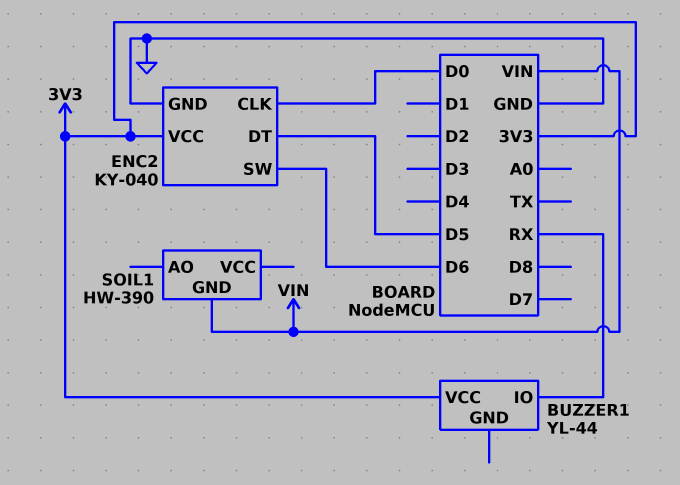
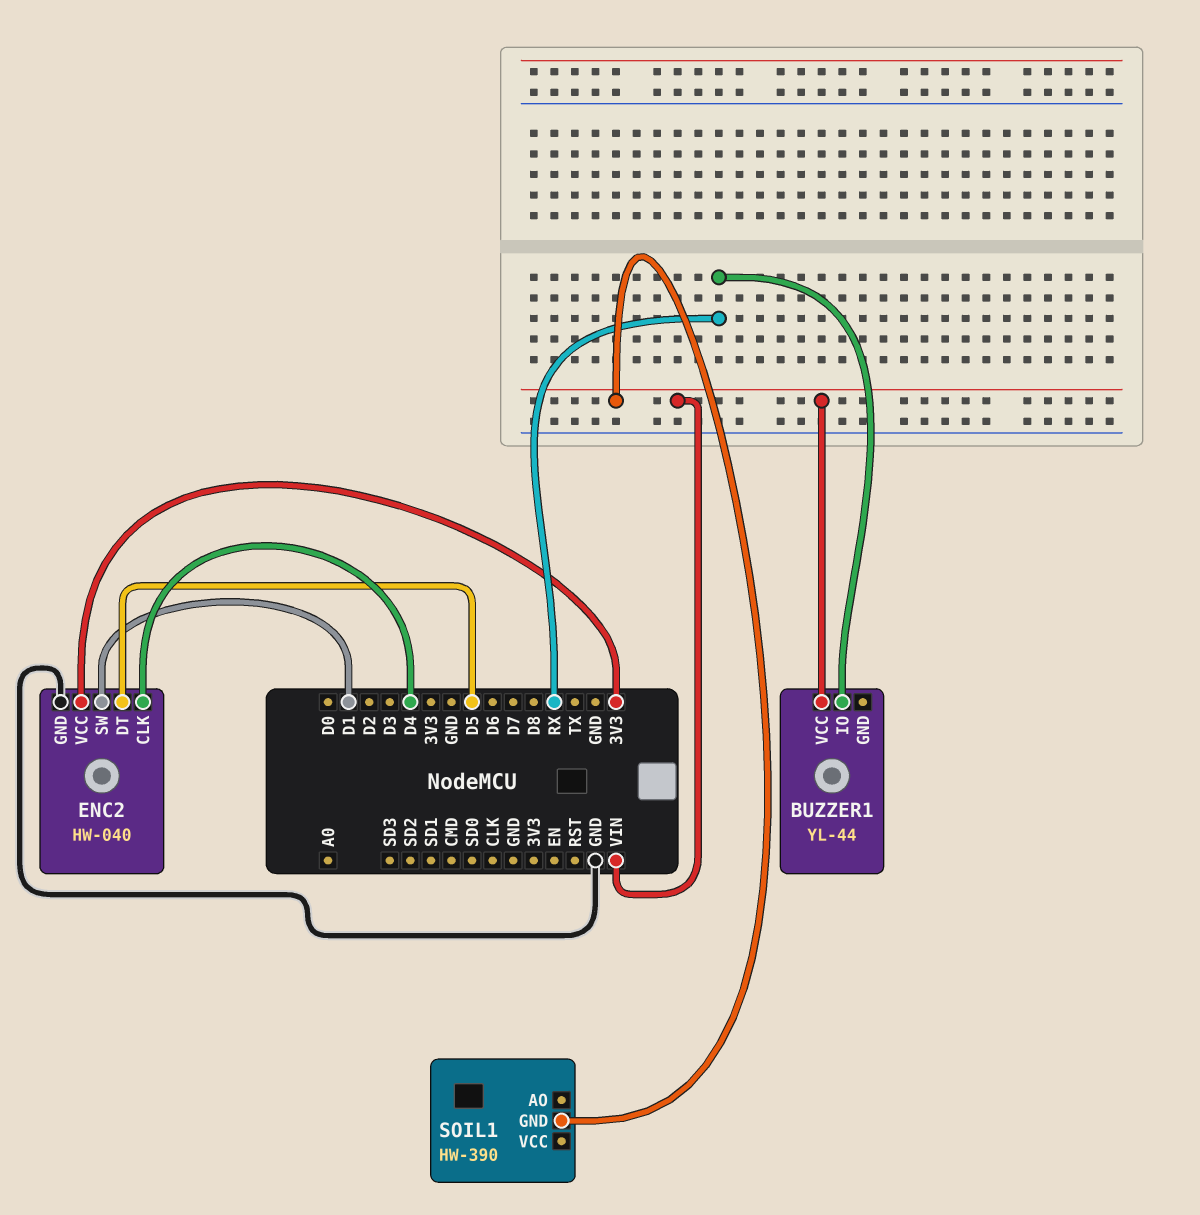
BUZZER1 pin VCC: 3V3 -> VIN
ENC2: KY-040 -> HW-040
ENC2 pin CLK: D0 -> D4
ENC2 pin SW: D6 -> D1

